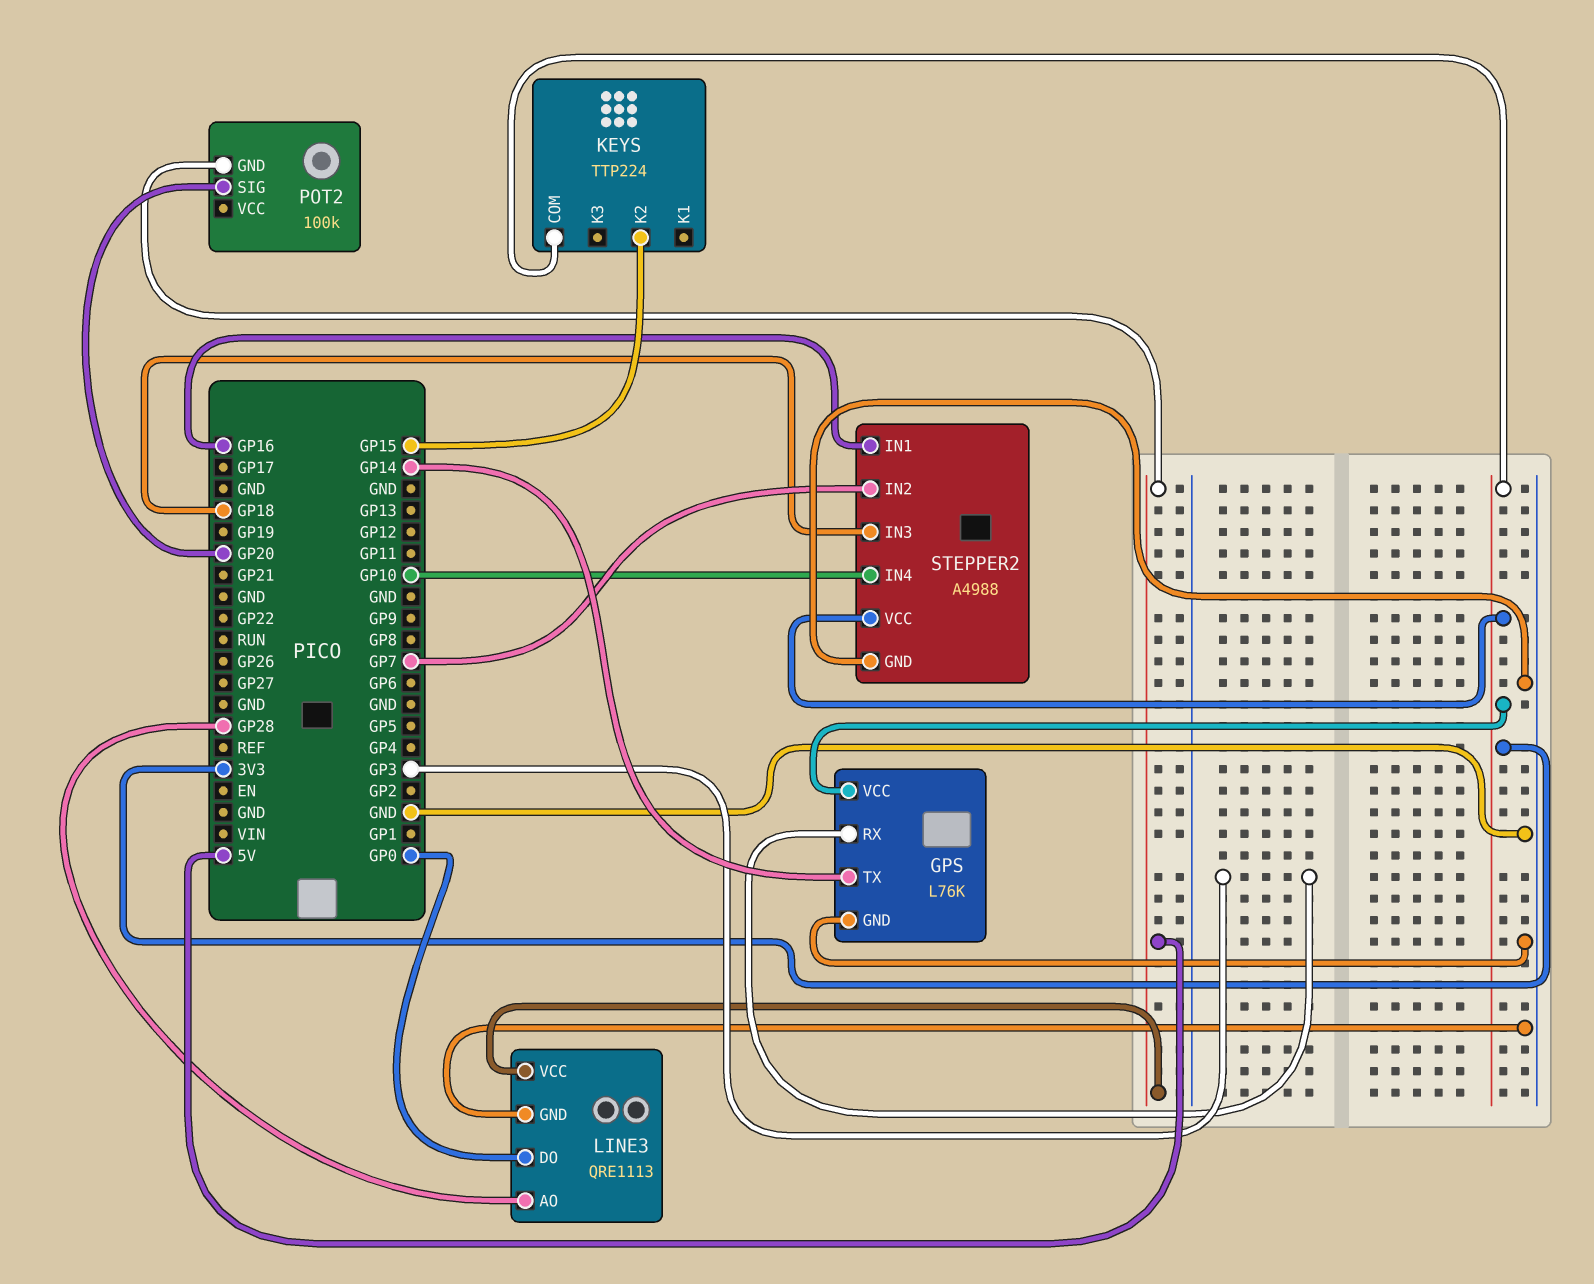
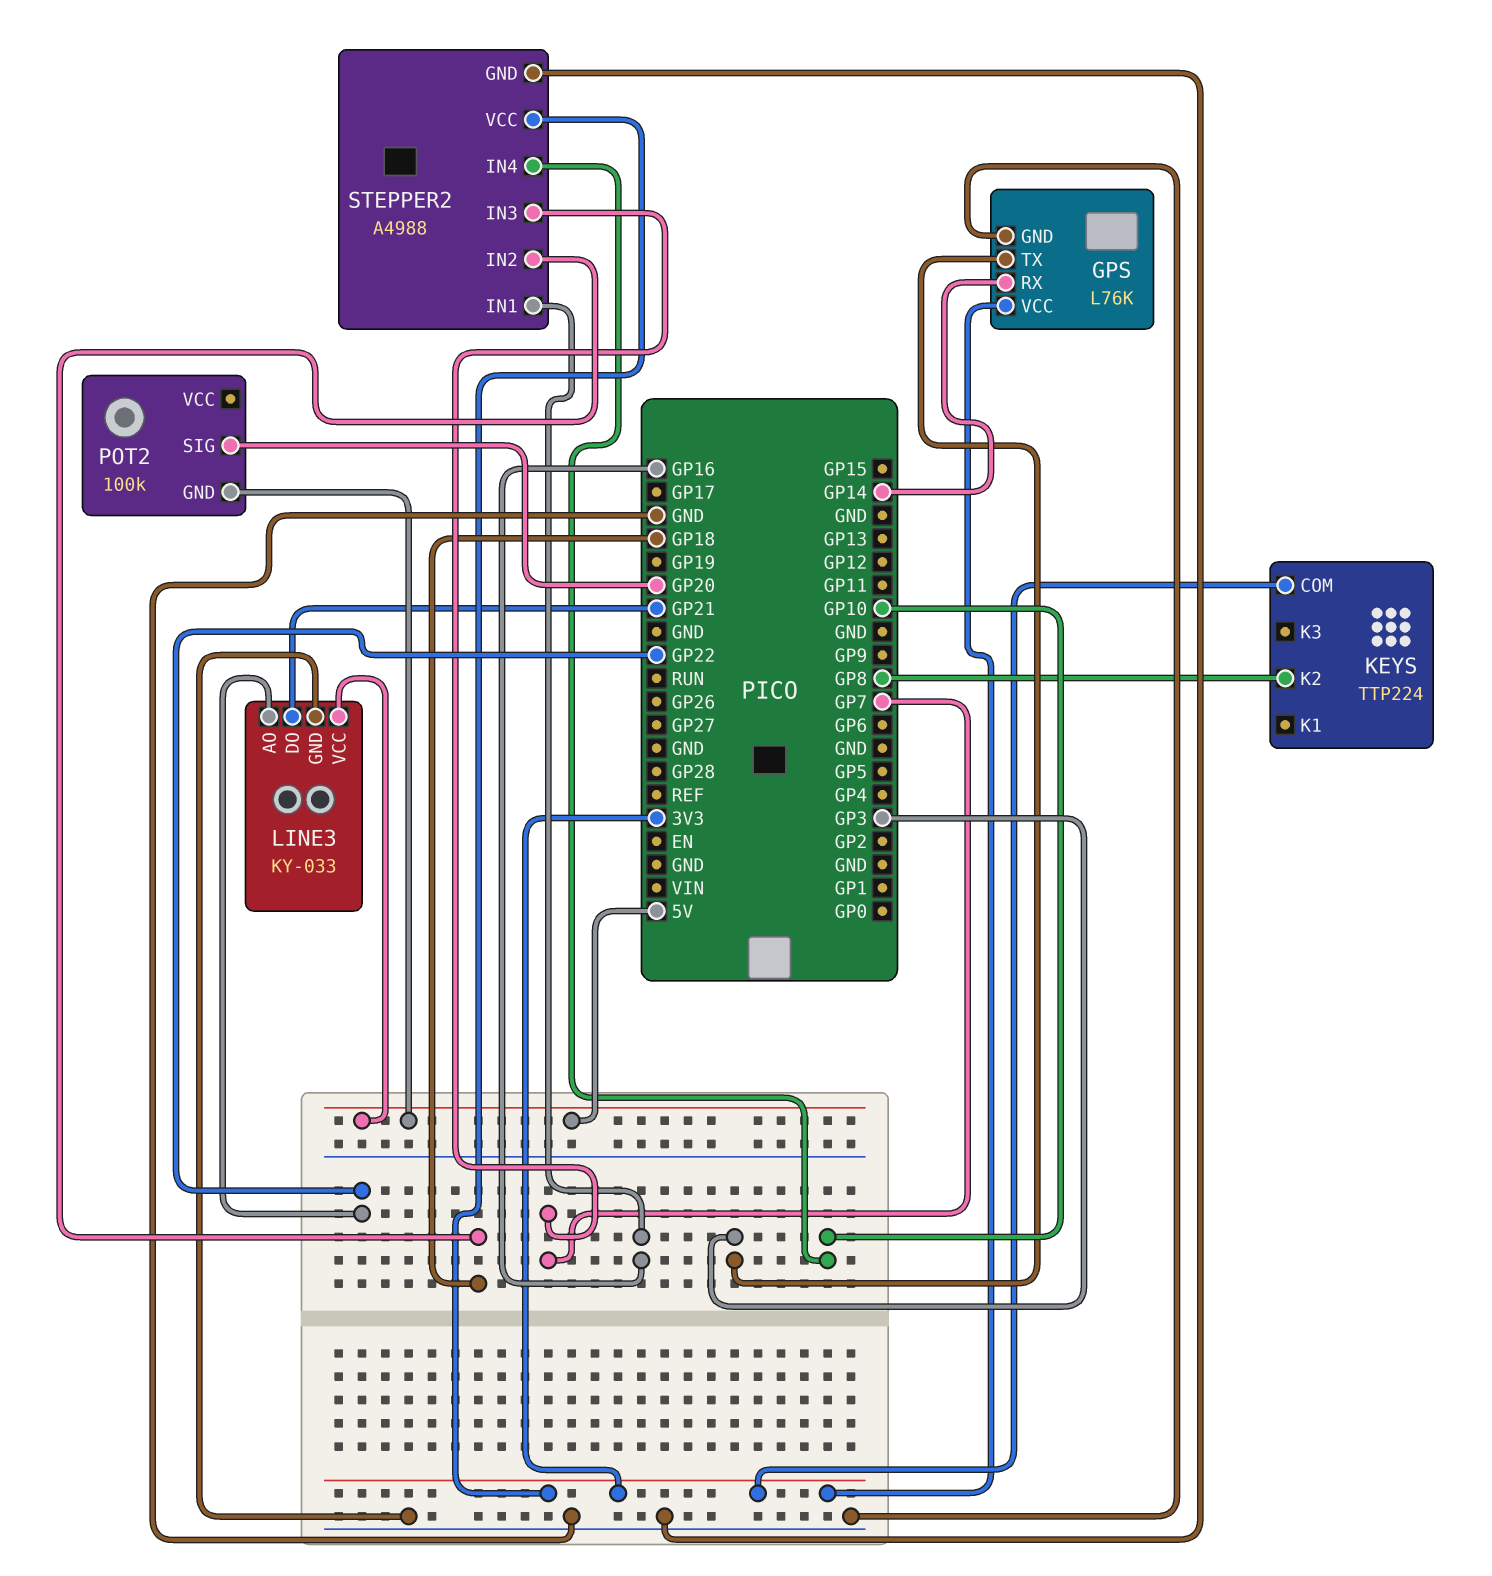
GPS pin RX: GP3 -> GP14
GPS pin TX: GP14 -> GP3
KEYS pin K2: GP15 -> GP8
LINE3: QRE1113 -> KY-033
LINE3 pin AO: GP28 -> GP22
LINE3 pin DO: GP0 -> GP21
STEPPER2 pin IN2: GP7 -> GP18
STEPPER2 pin IN3: GP18 -> GP7

